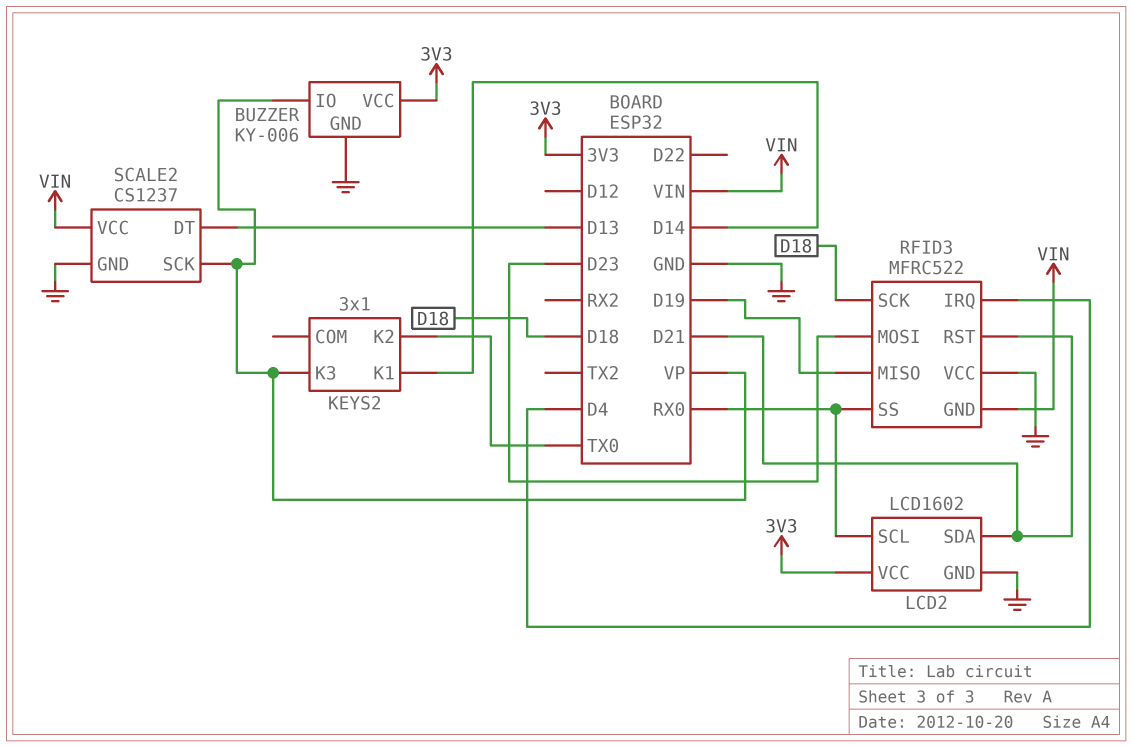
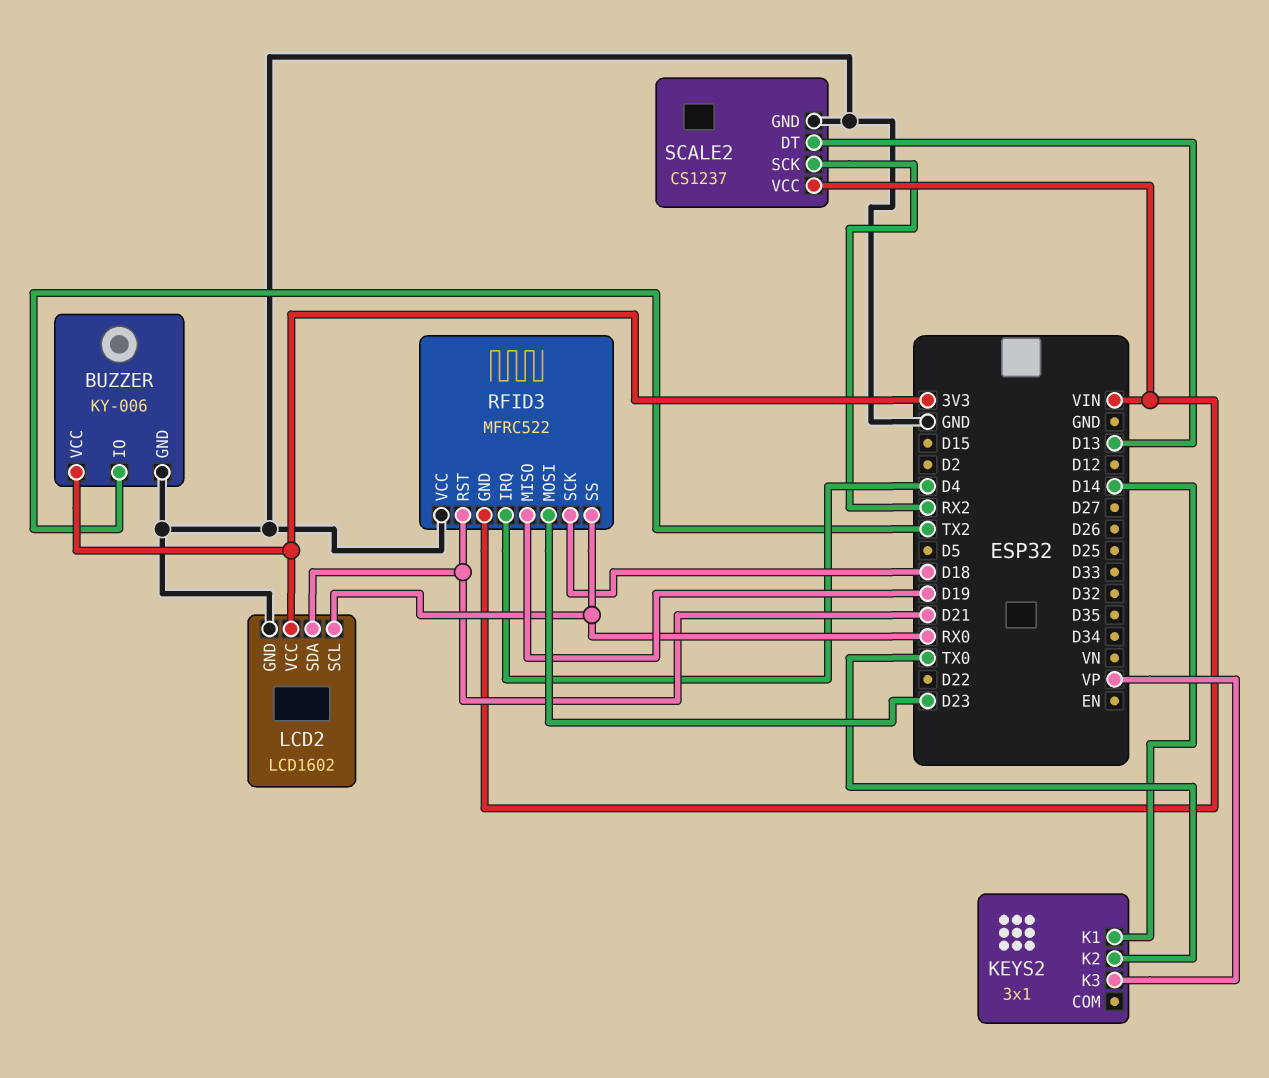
BUZZER pin IO: VP -> TX2
SCALE2 pin SCK: VP -> RX2

